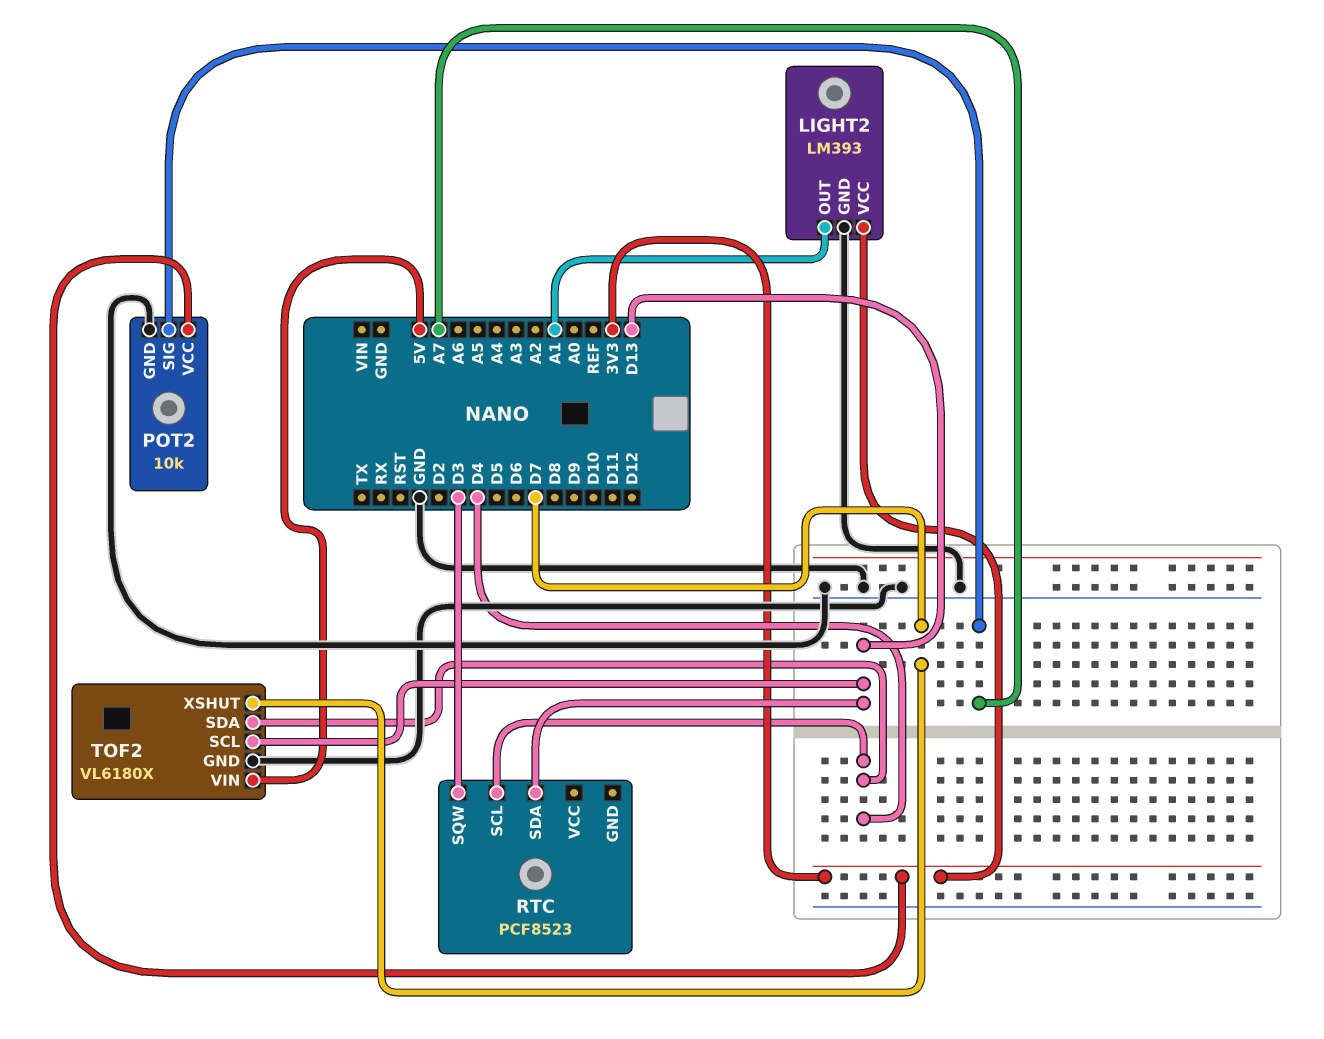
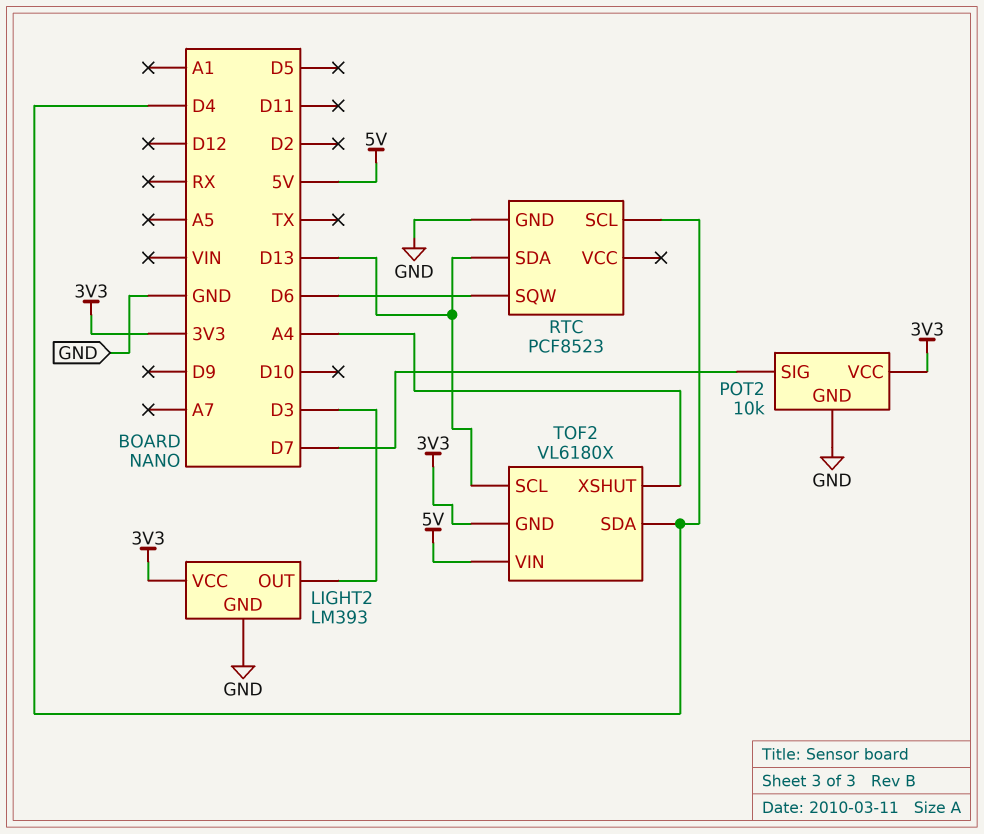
LIGHT2 pin OUT: A1 -> D3
POT2 pin SIG: A7 -> D7
RTC pin GND: none -> GND
RTC pin SQW: D3 -> D6
TOF2 pin GND: GND -> 3V3
TOF2 pin XSHUT: D7 -> A4

